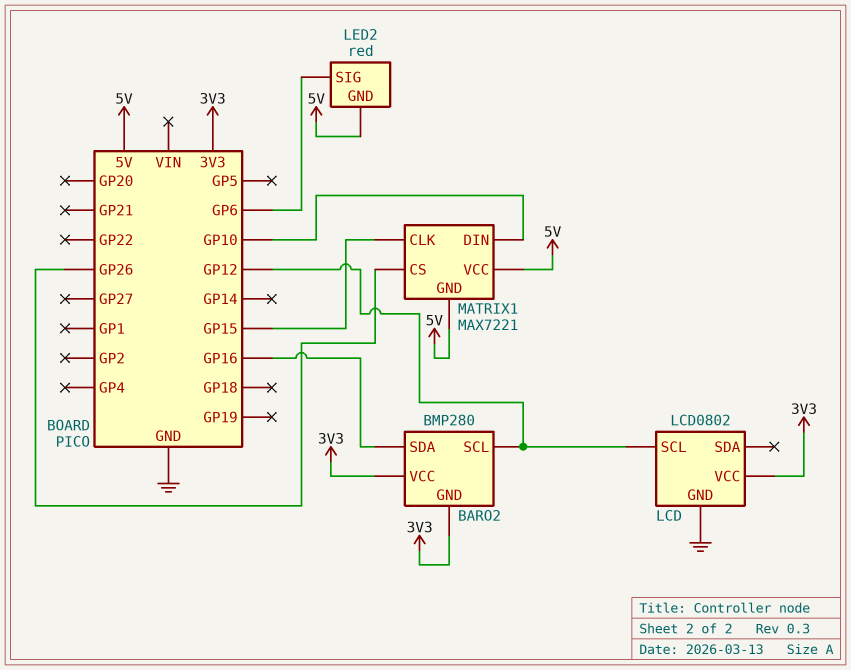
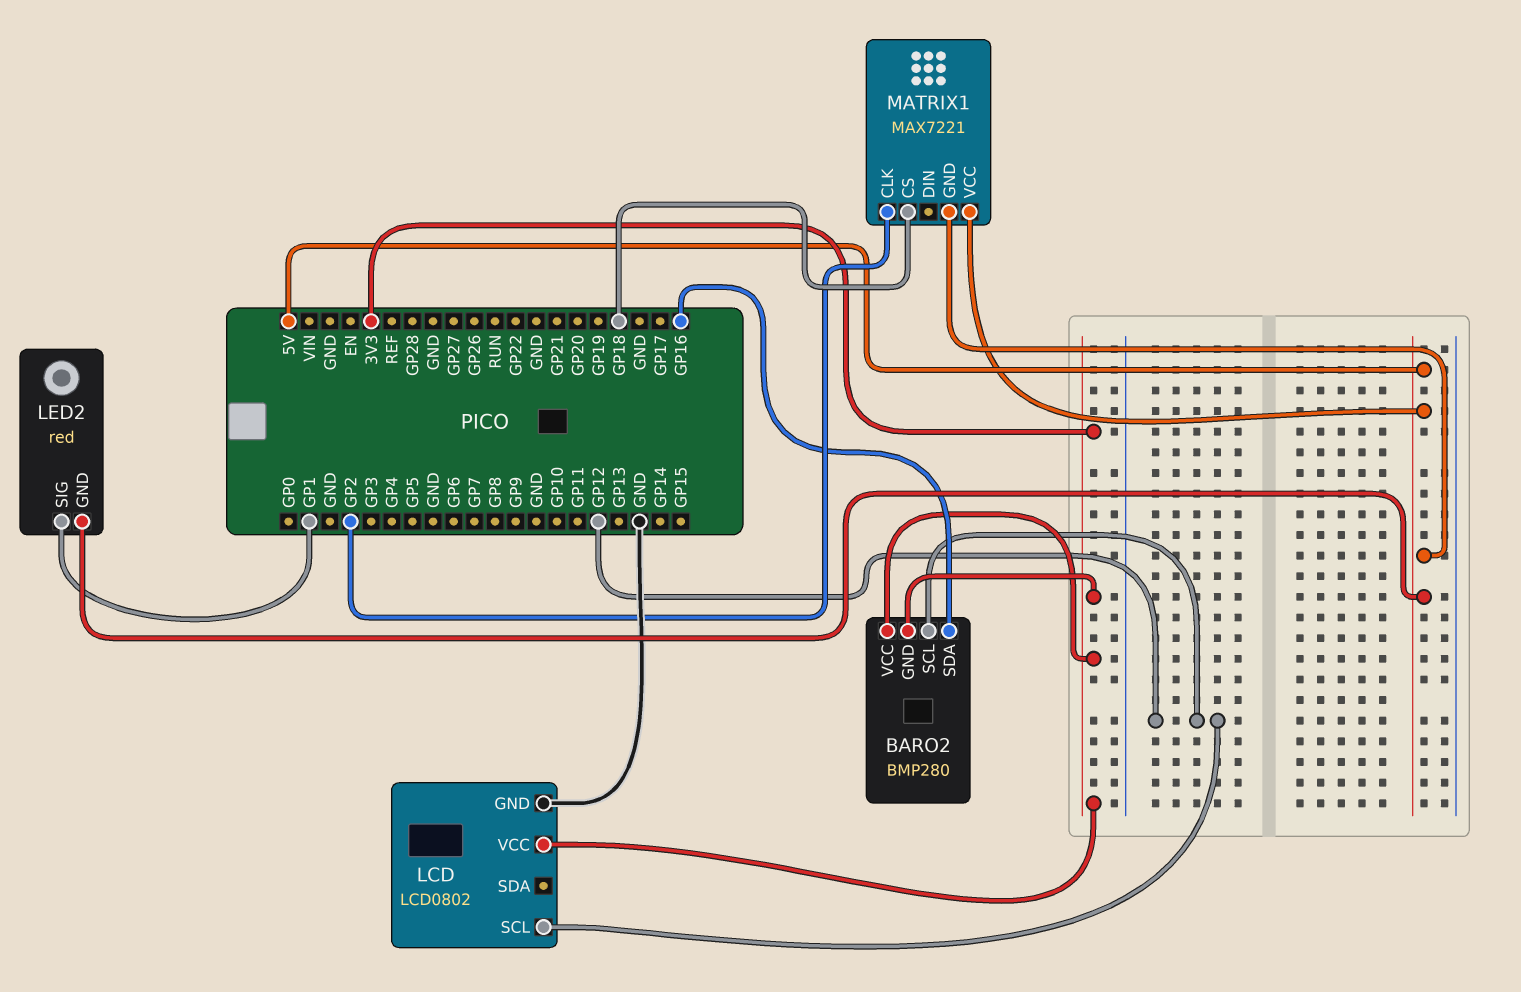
LED2 pin SIG: GP6 -> GP1
MATRIX1 pin CLK: GP15 -> GP2
MATRIX1 pin CS: GP26 -> GP18
MATRIX1 pin DIN: GP10 -> none

